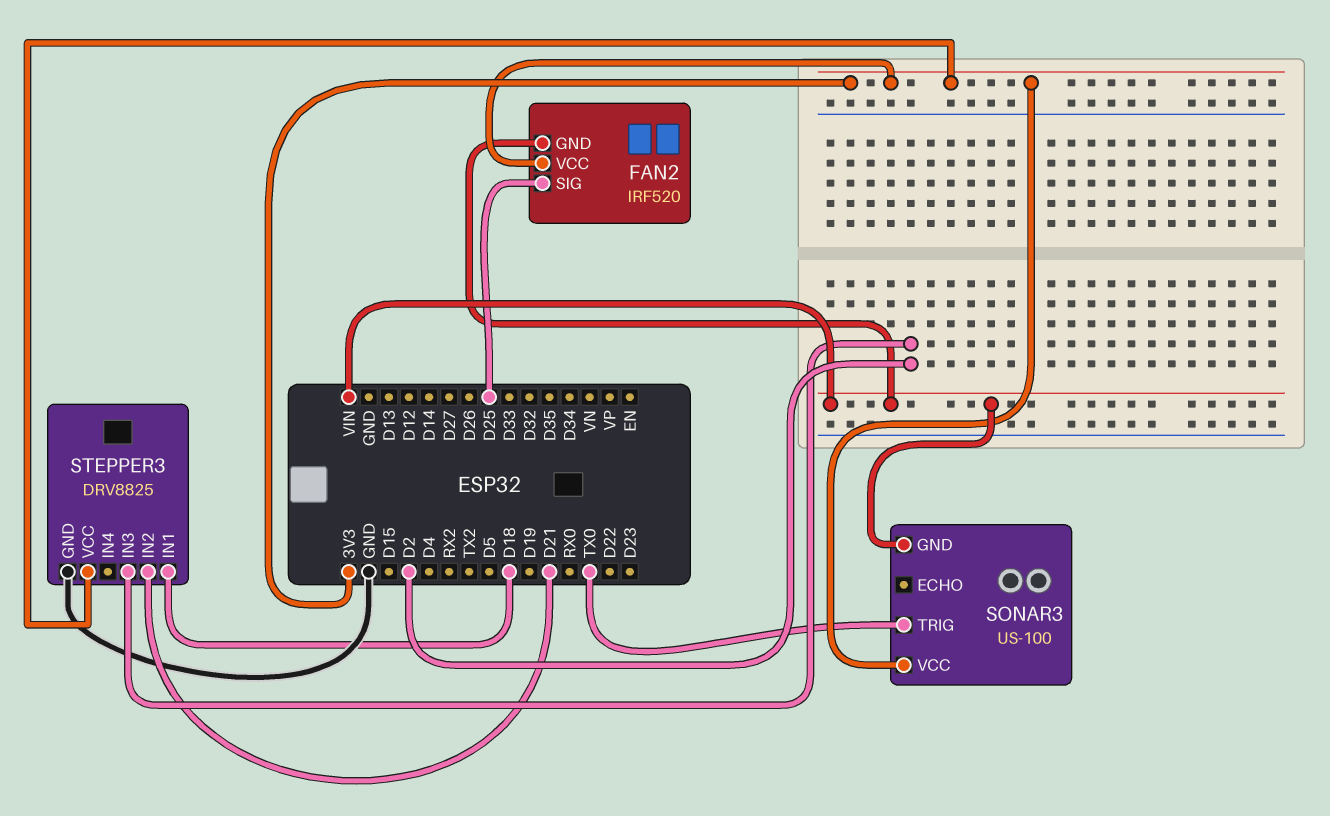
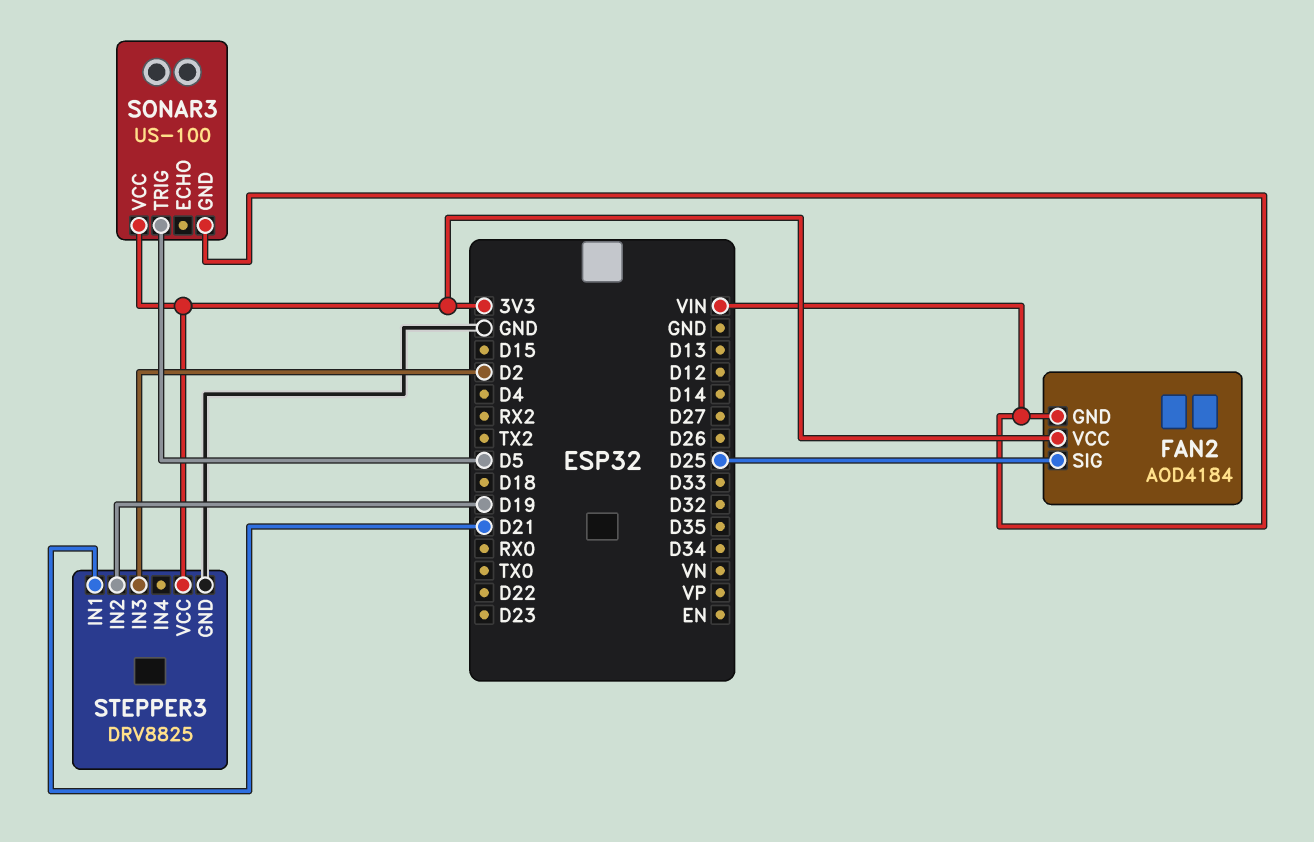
FAN2: IRF520 -> AOD4184
SONAR3 pin TRIG: TX0 -> D5
STEPPER3 pin IN1: D18 -> D21
STEPPER3 pin IN2: D21 -> D19

